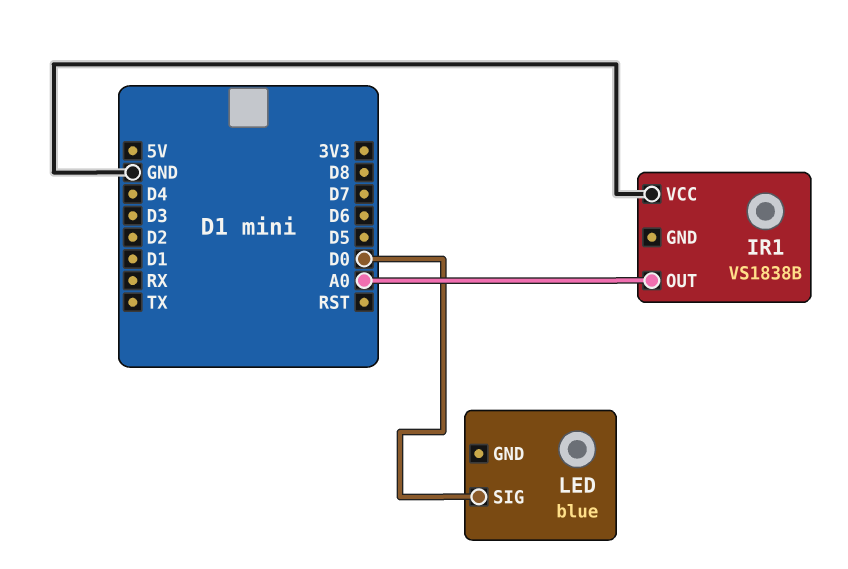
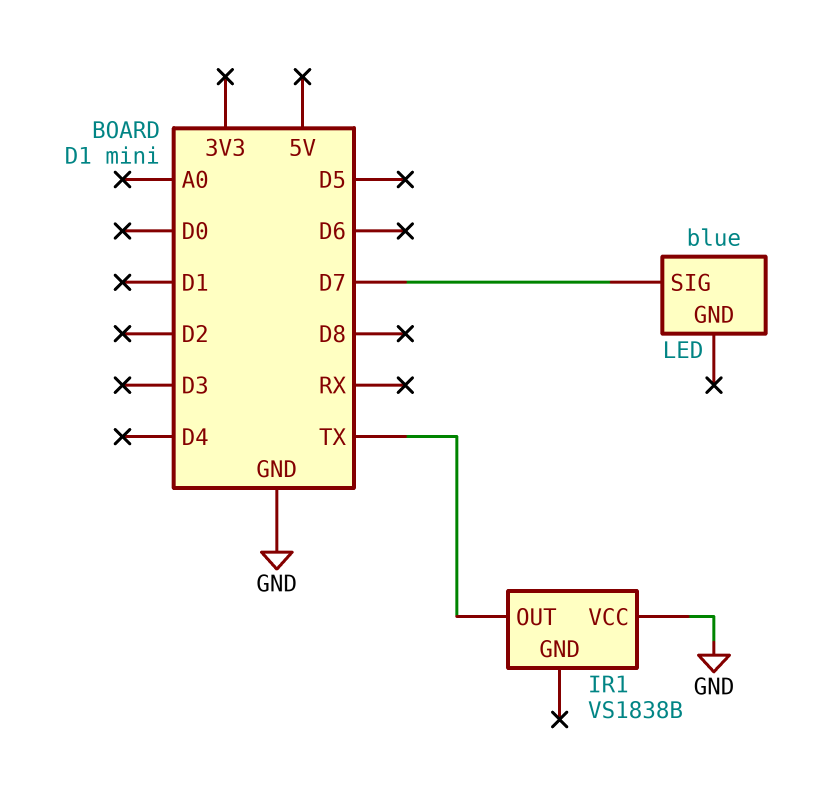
IR1 pin OUT: A0 -> TX
LED pin SIG: D0 -> D7

